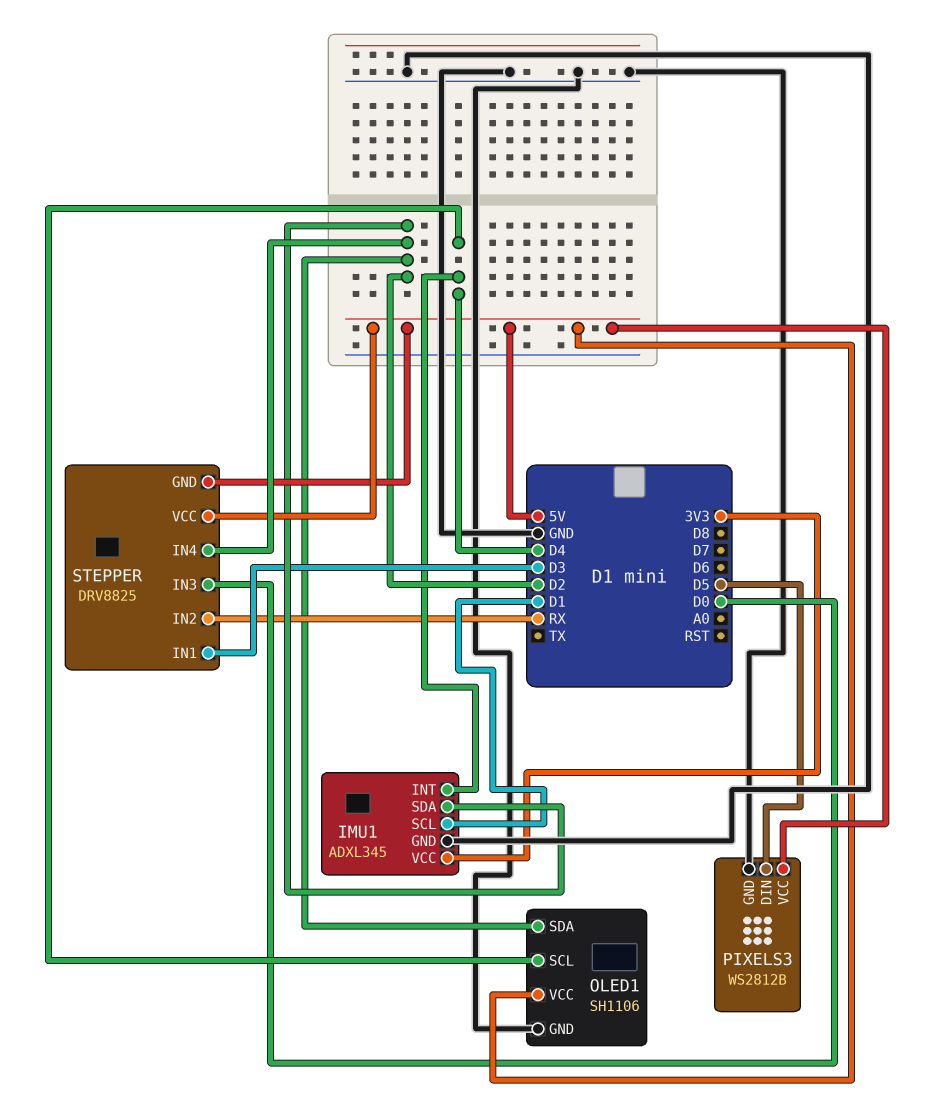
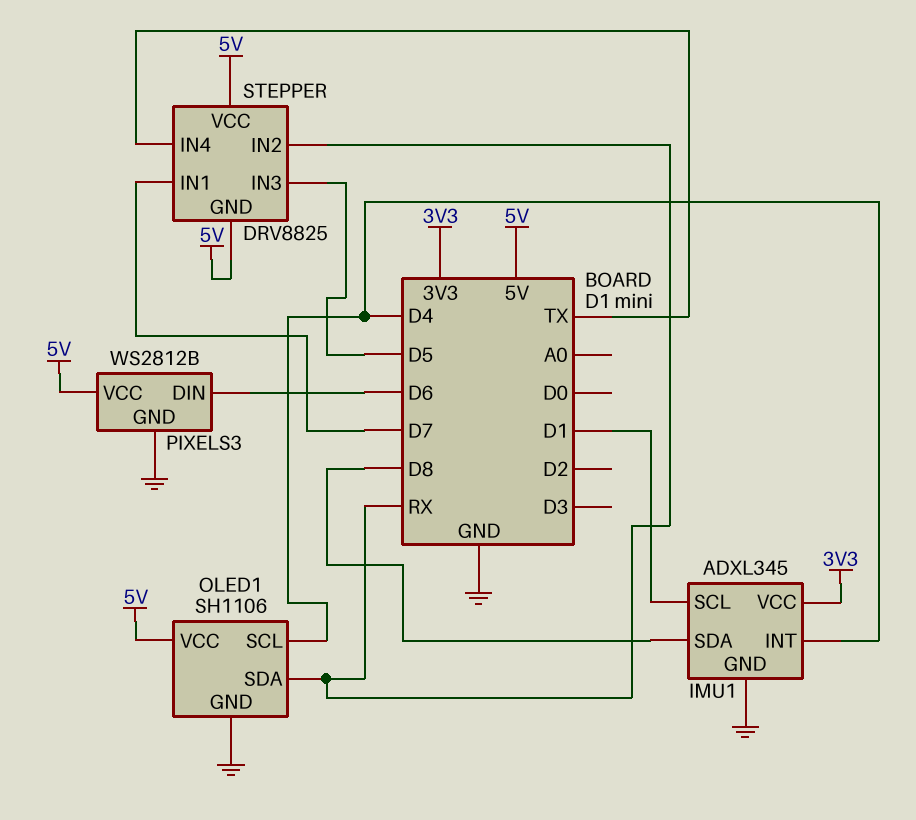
IMU1 pin SDA: D2 -> D8
OLED1 pin SDA: D2 -> RX
PIXELS3 pin DIN: D5 -> D6
STEPPER pin IN1: D3 -> D7
STEPPER pin IN3: D0 -> D5
STEPPER pin IN4: D2 -> TX

